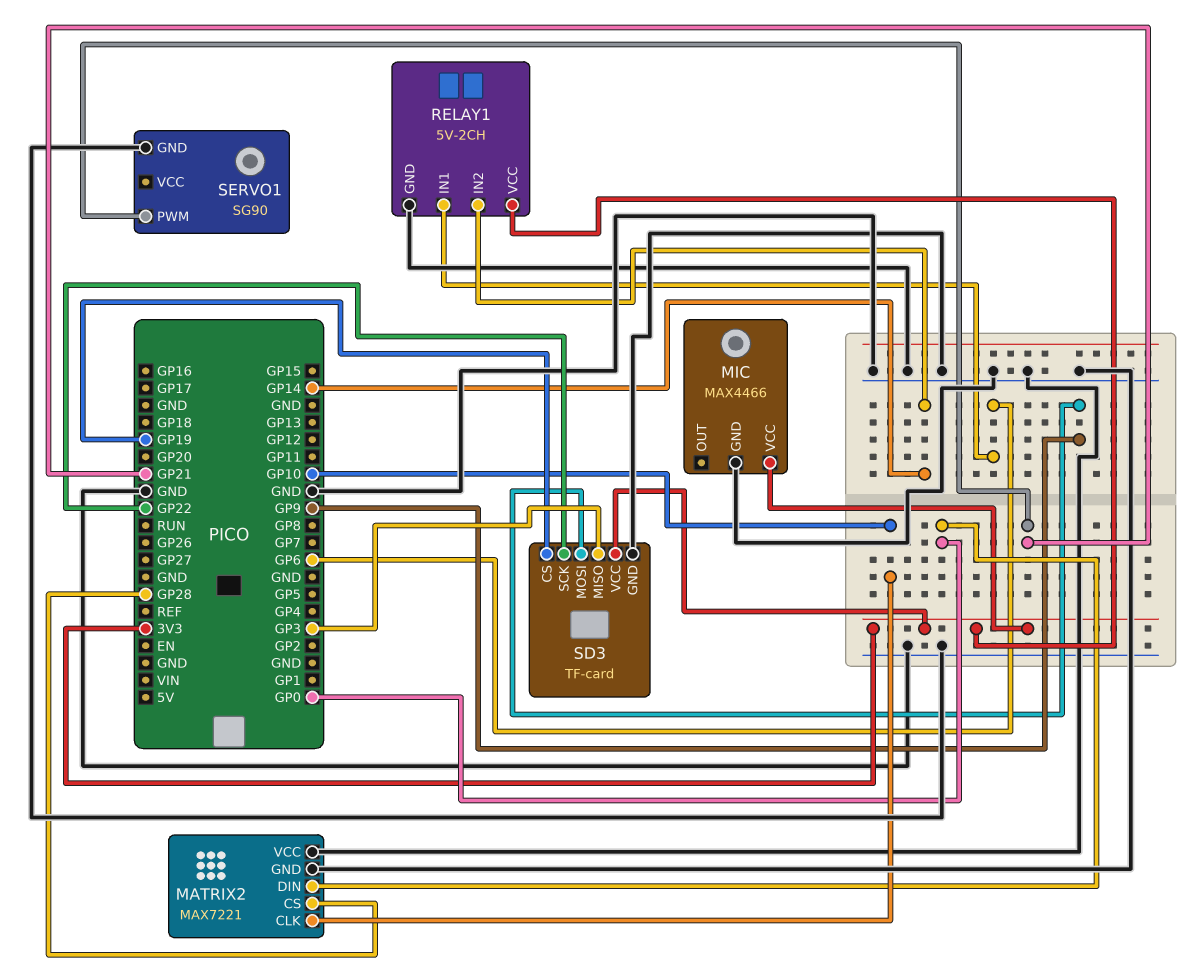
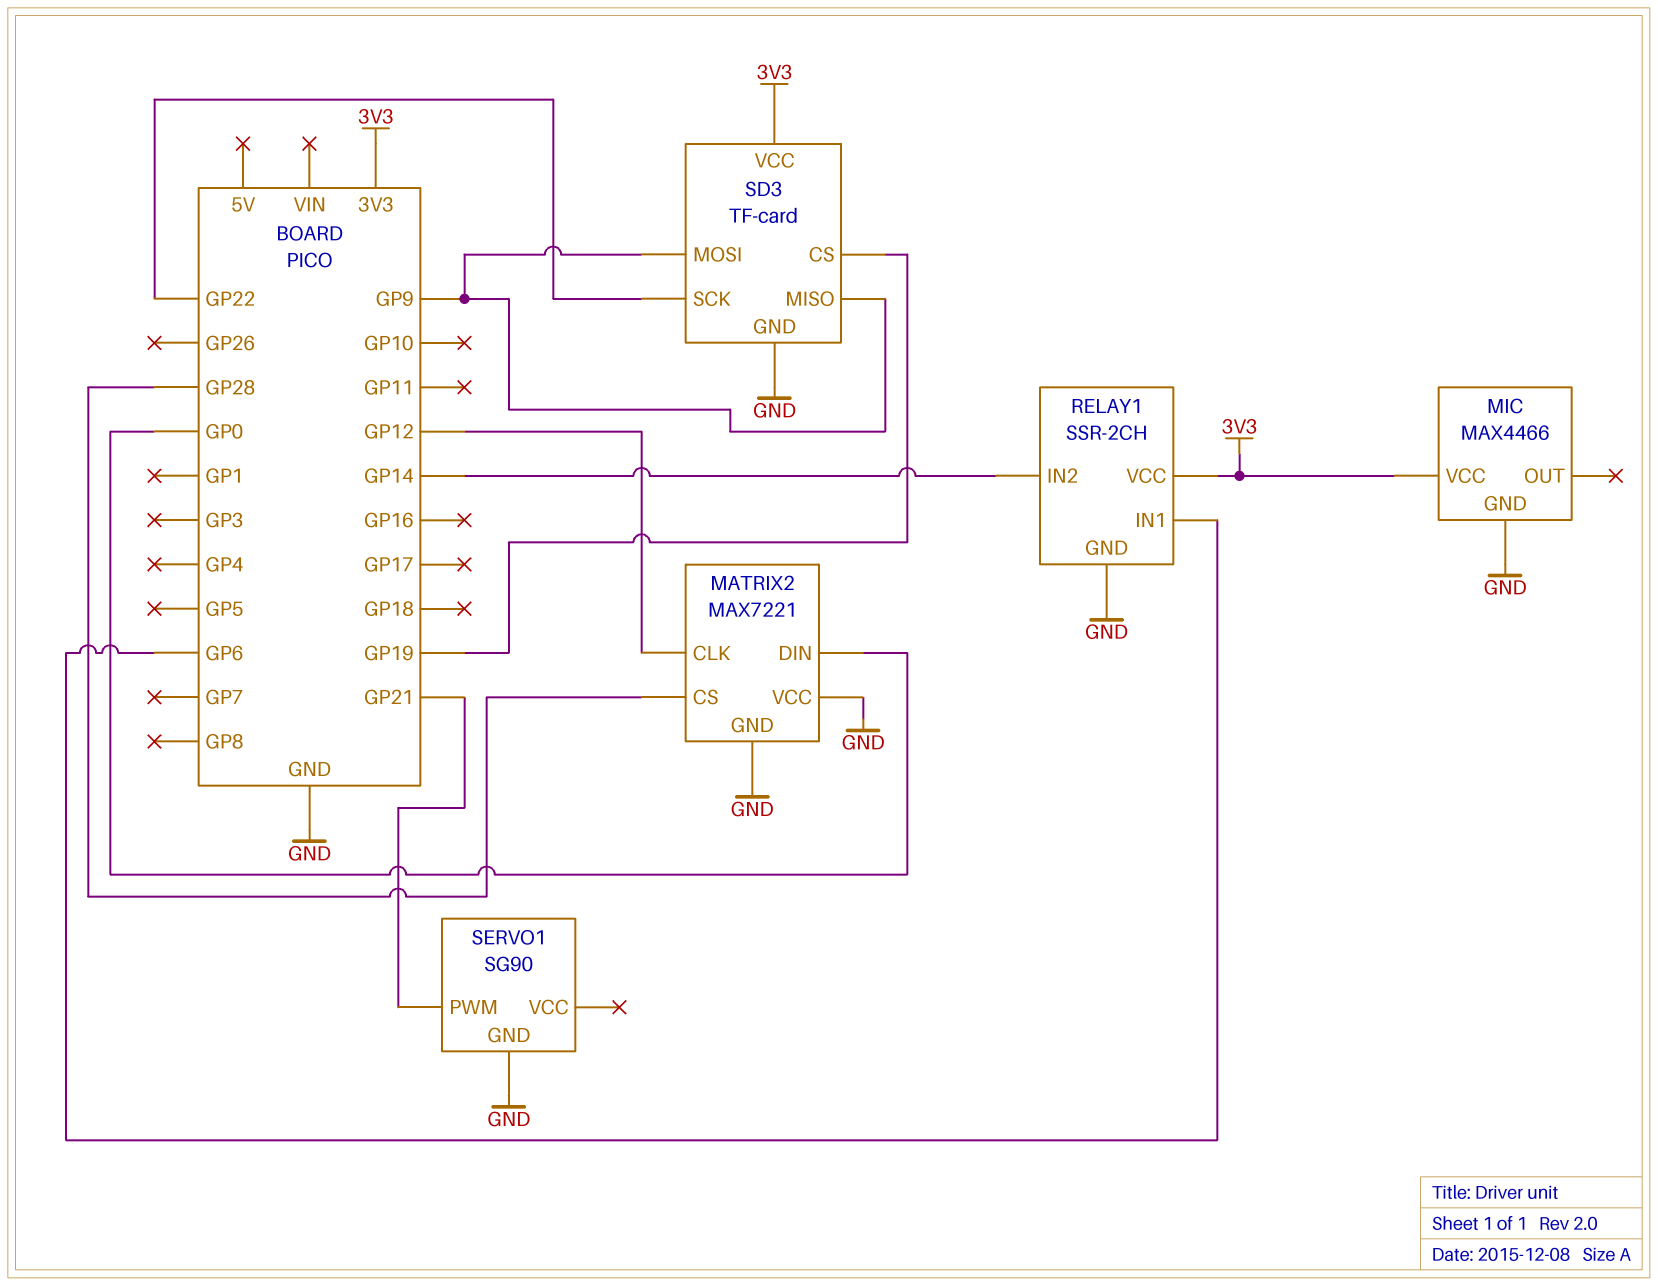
MATRIX2 pin CLK: GP10 -> GP12
RELAY1: 5V-2CH -> SSR-2CH
SD3 pin MISO: GP3 -> GP9

